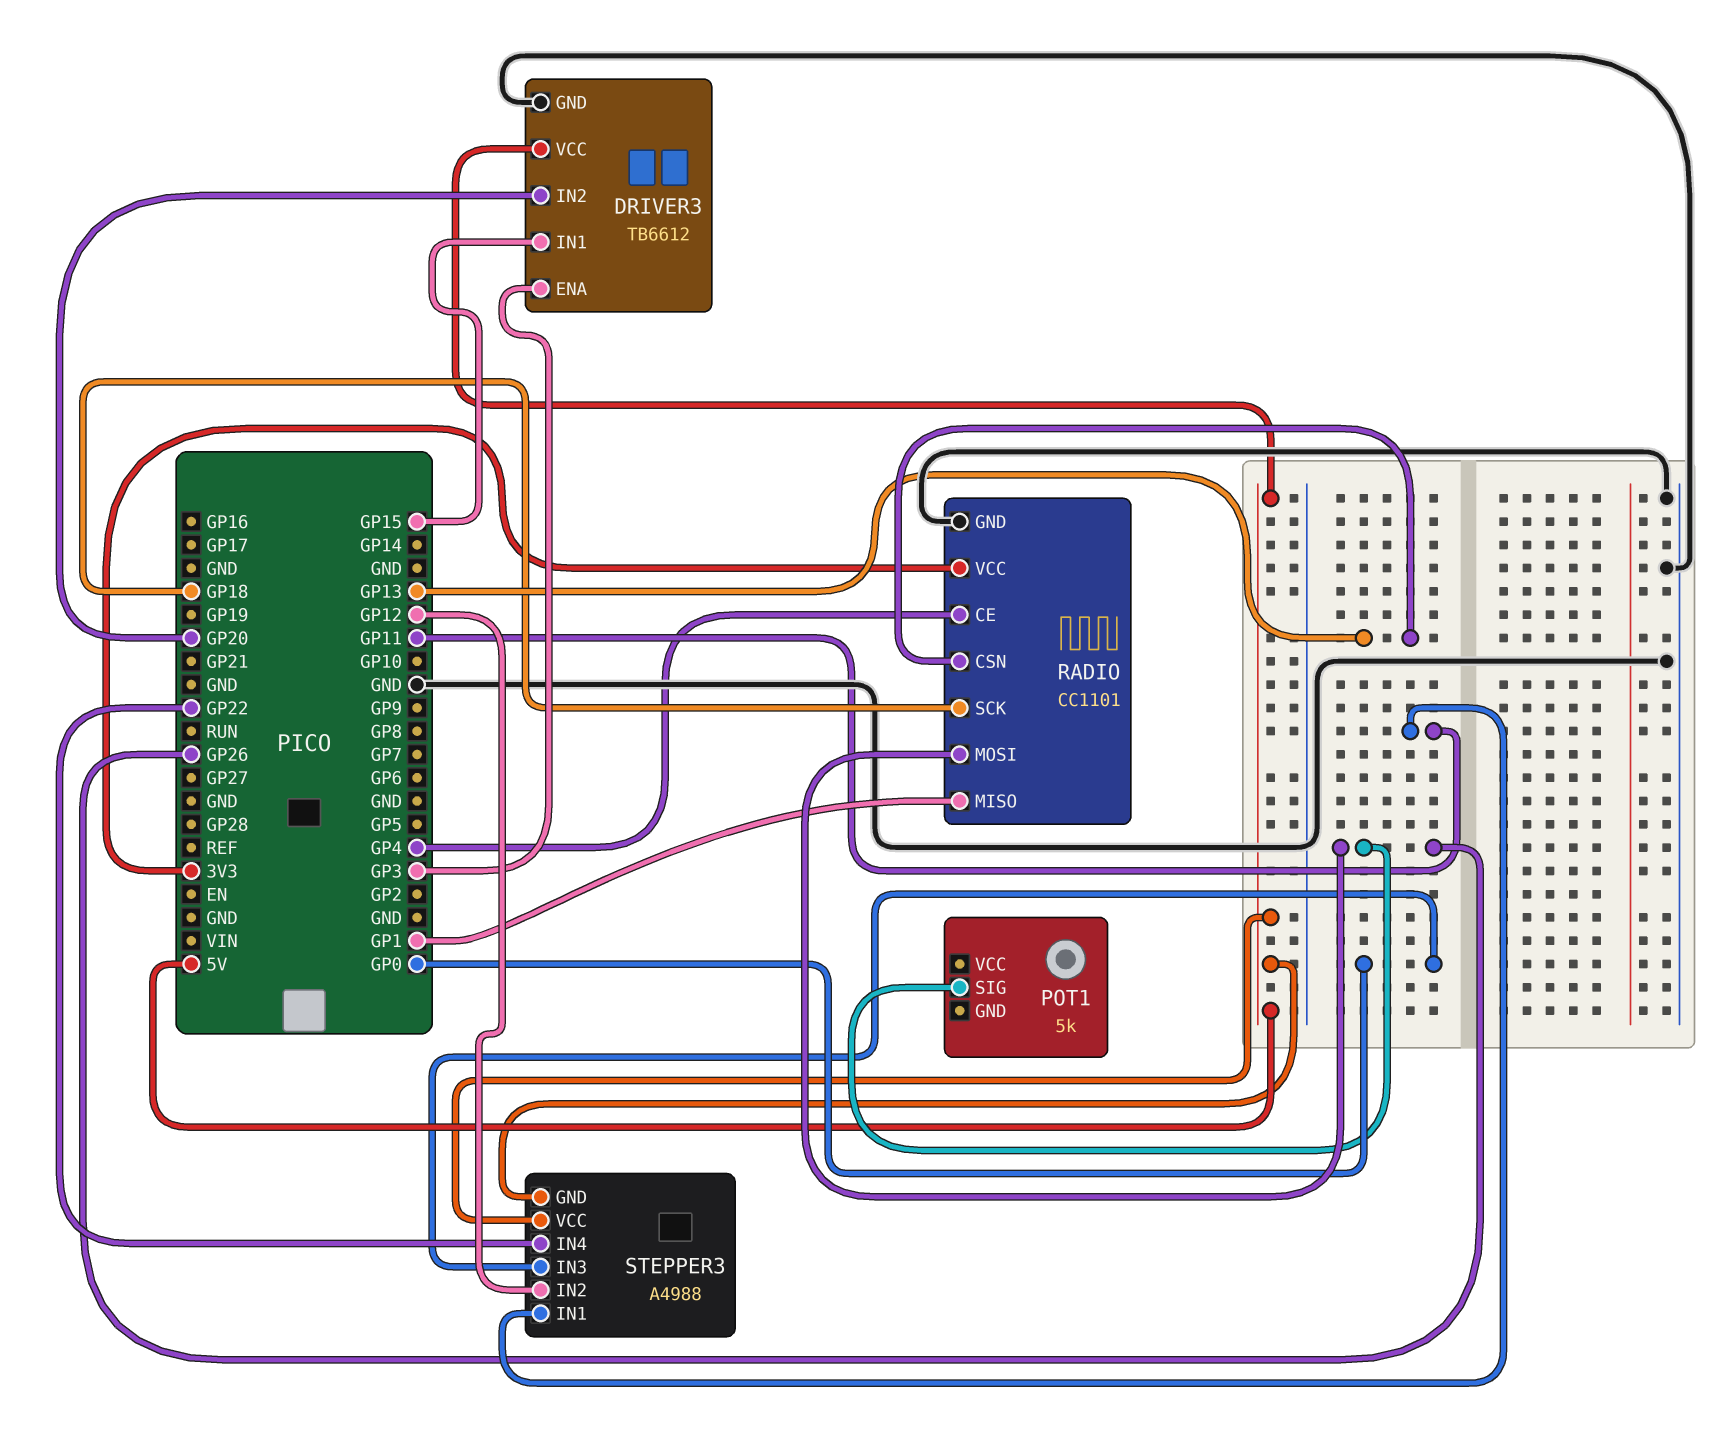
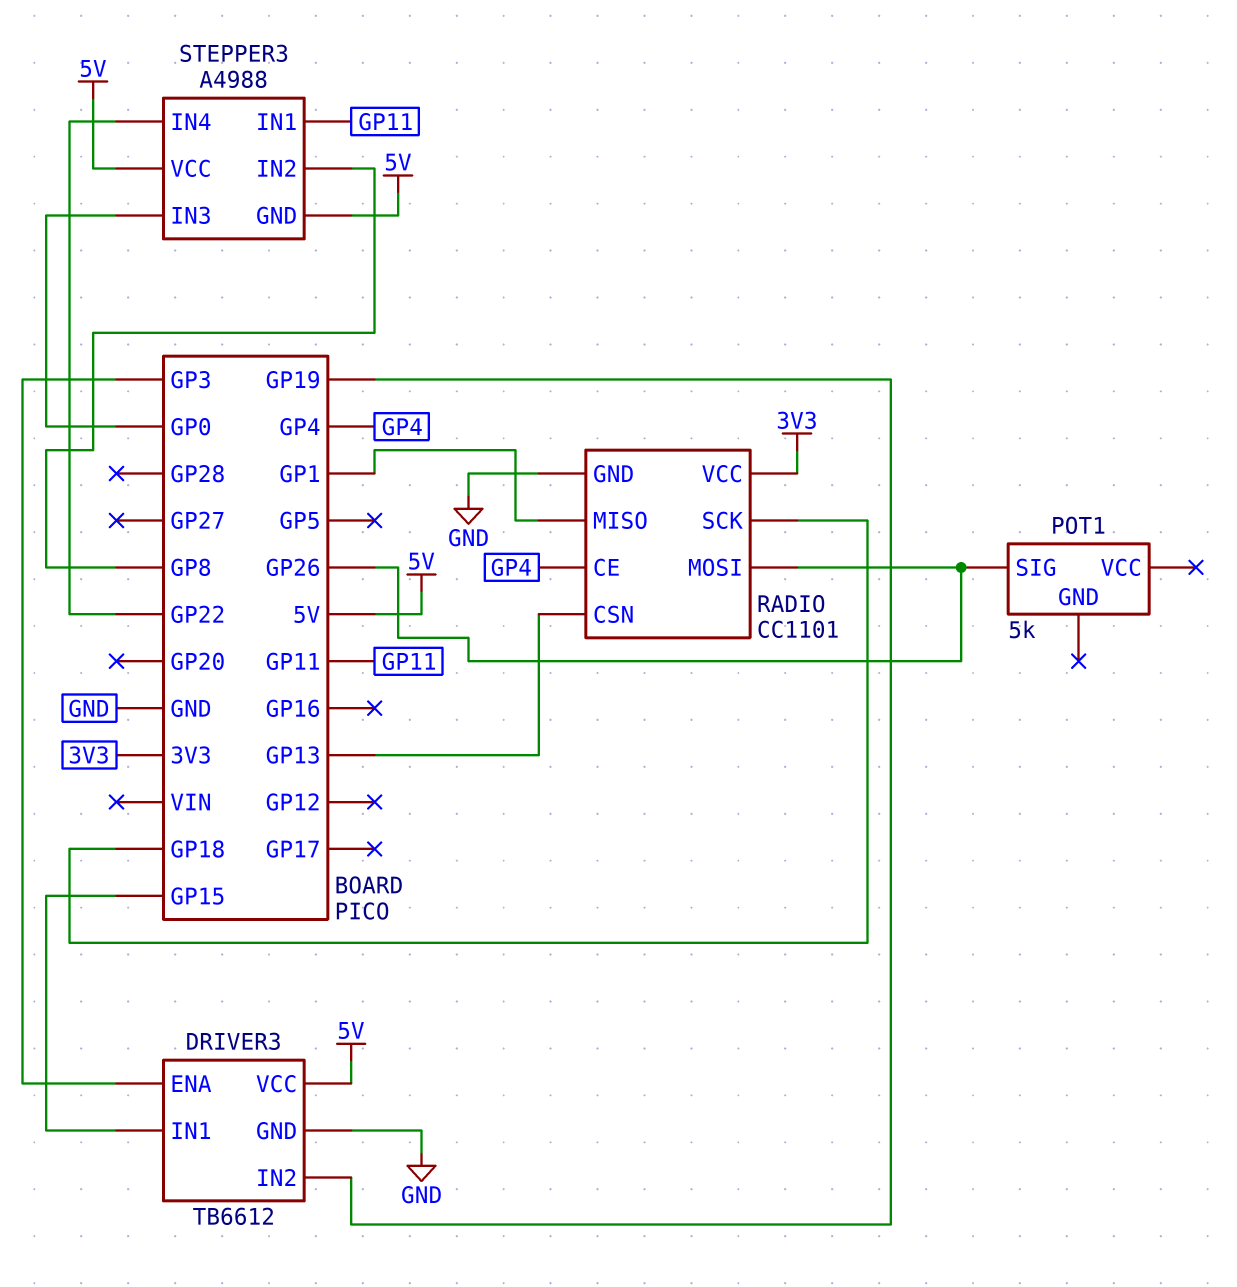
DRIVER3 pin IN2: GP20 -> GP19
STEPPER3 pin IN2: GP12 -> GP8

